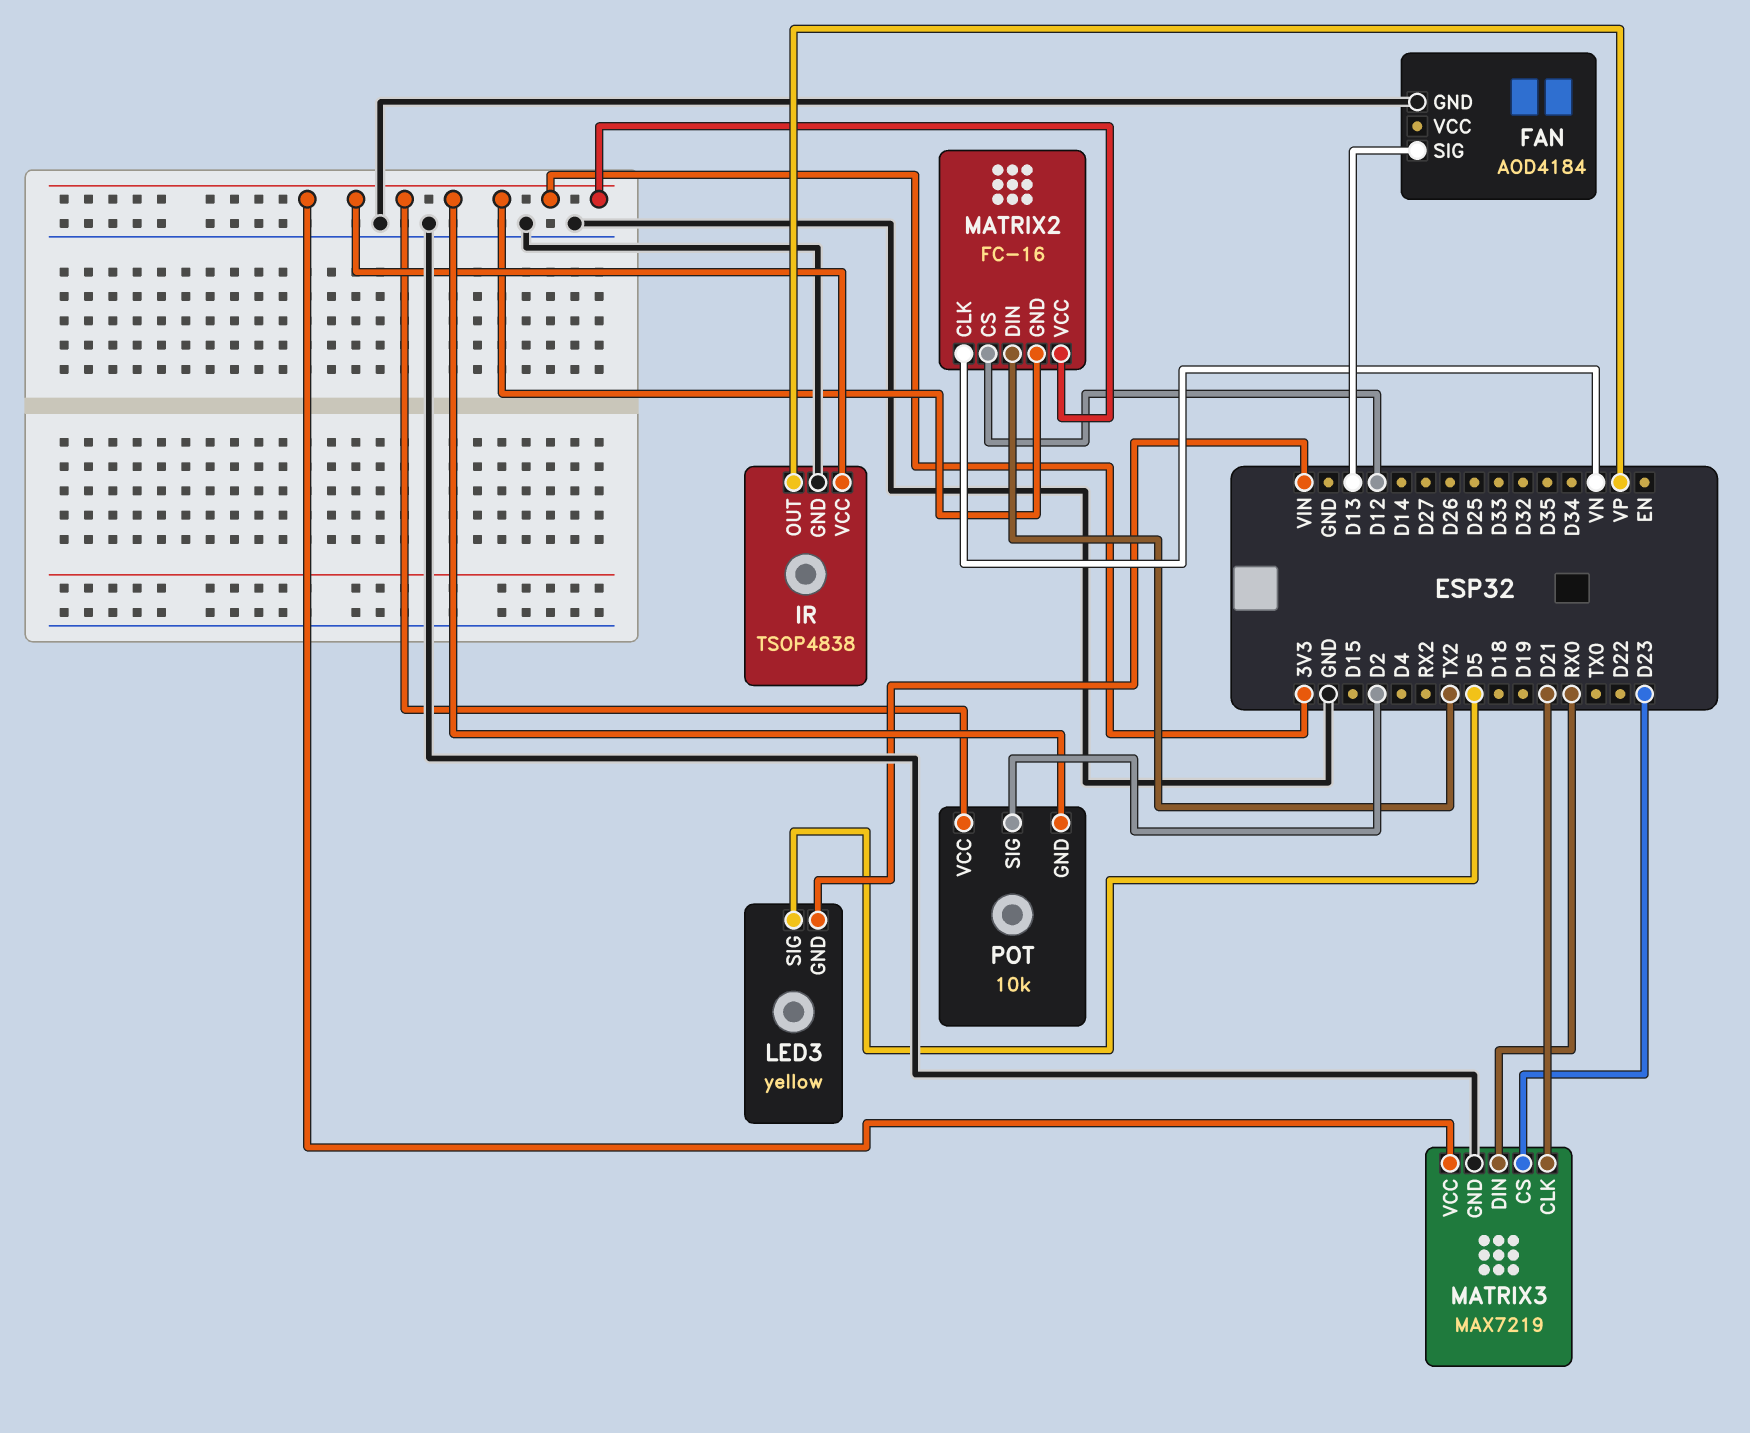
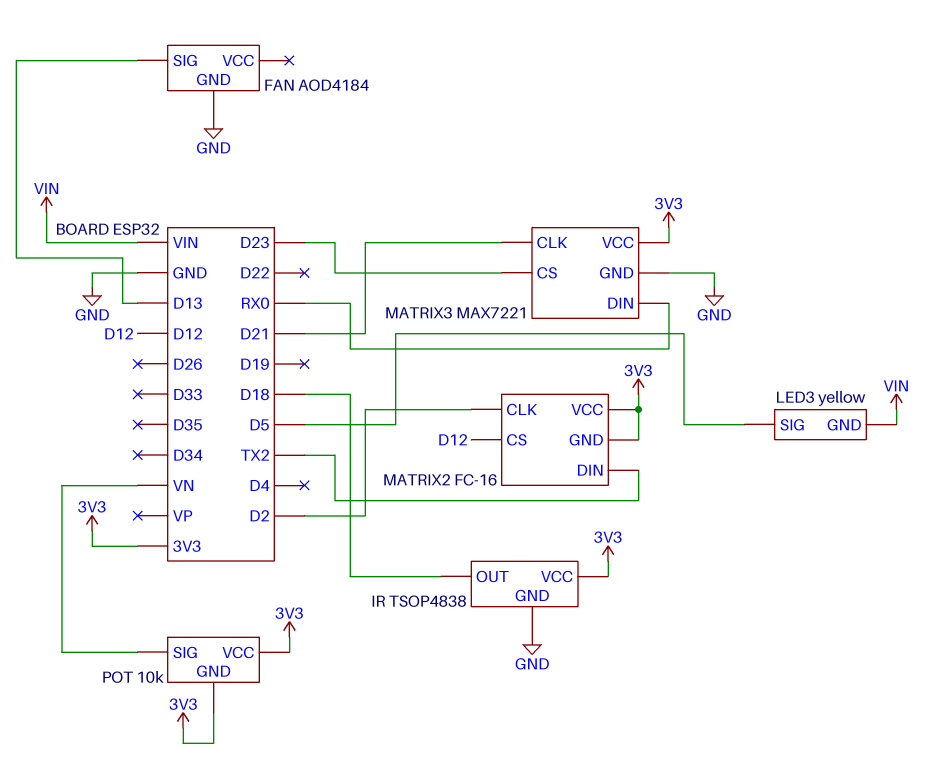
IR pin OUT: VP -> D18
MATRIX2 pin CLK: VN -> D2
MATRIX3: MAX7219 -> MAX7221
POT pin SIG: D2 -> VN

